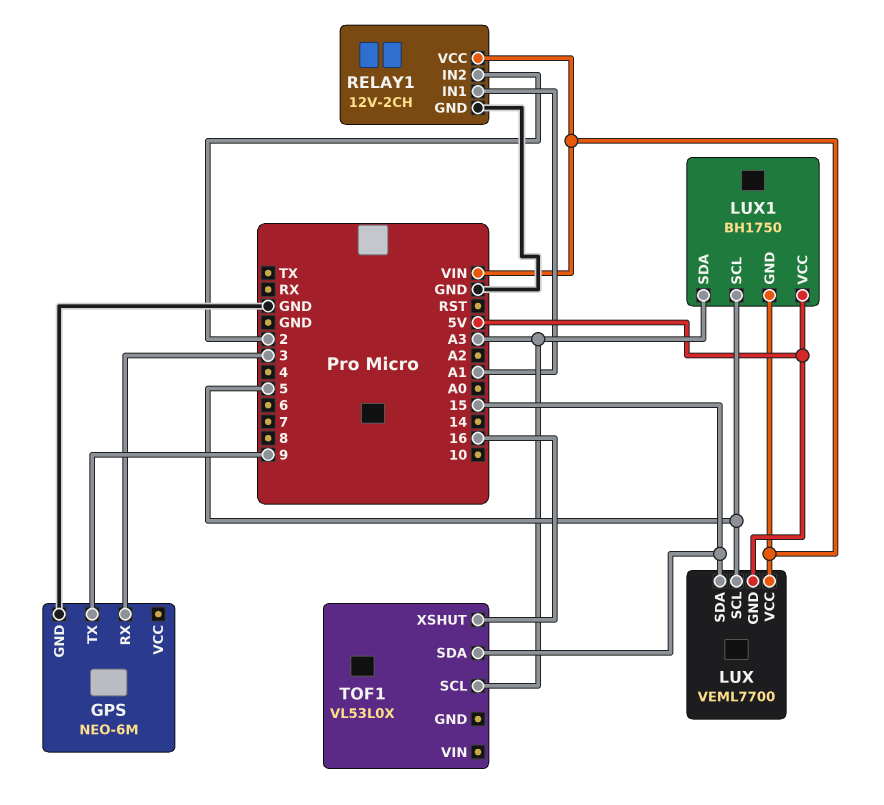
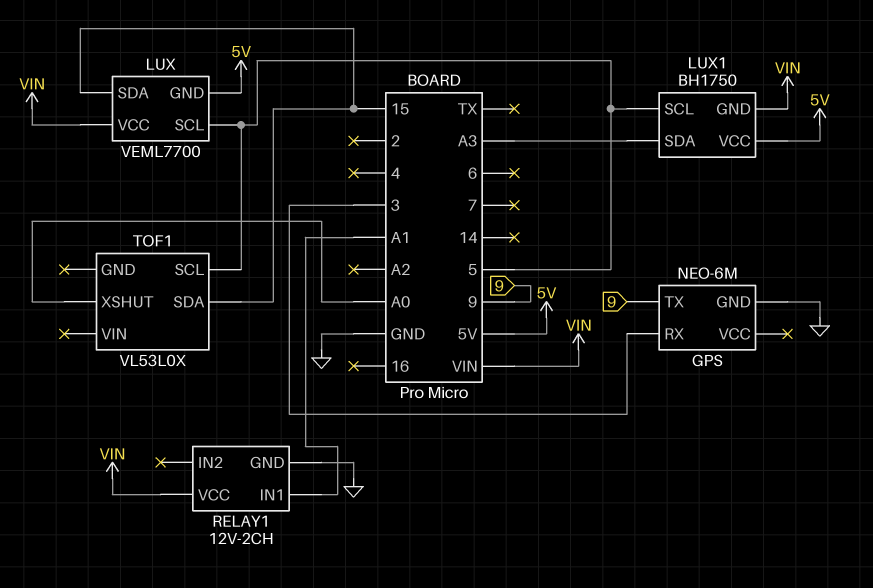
RELAY1 pin IN2: 2 -> none
TOF1 pin SCL: A3 -> 5
TOF1 pin XSHUT: 16 -> A0

